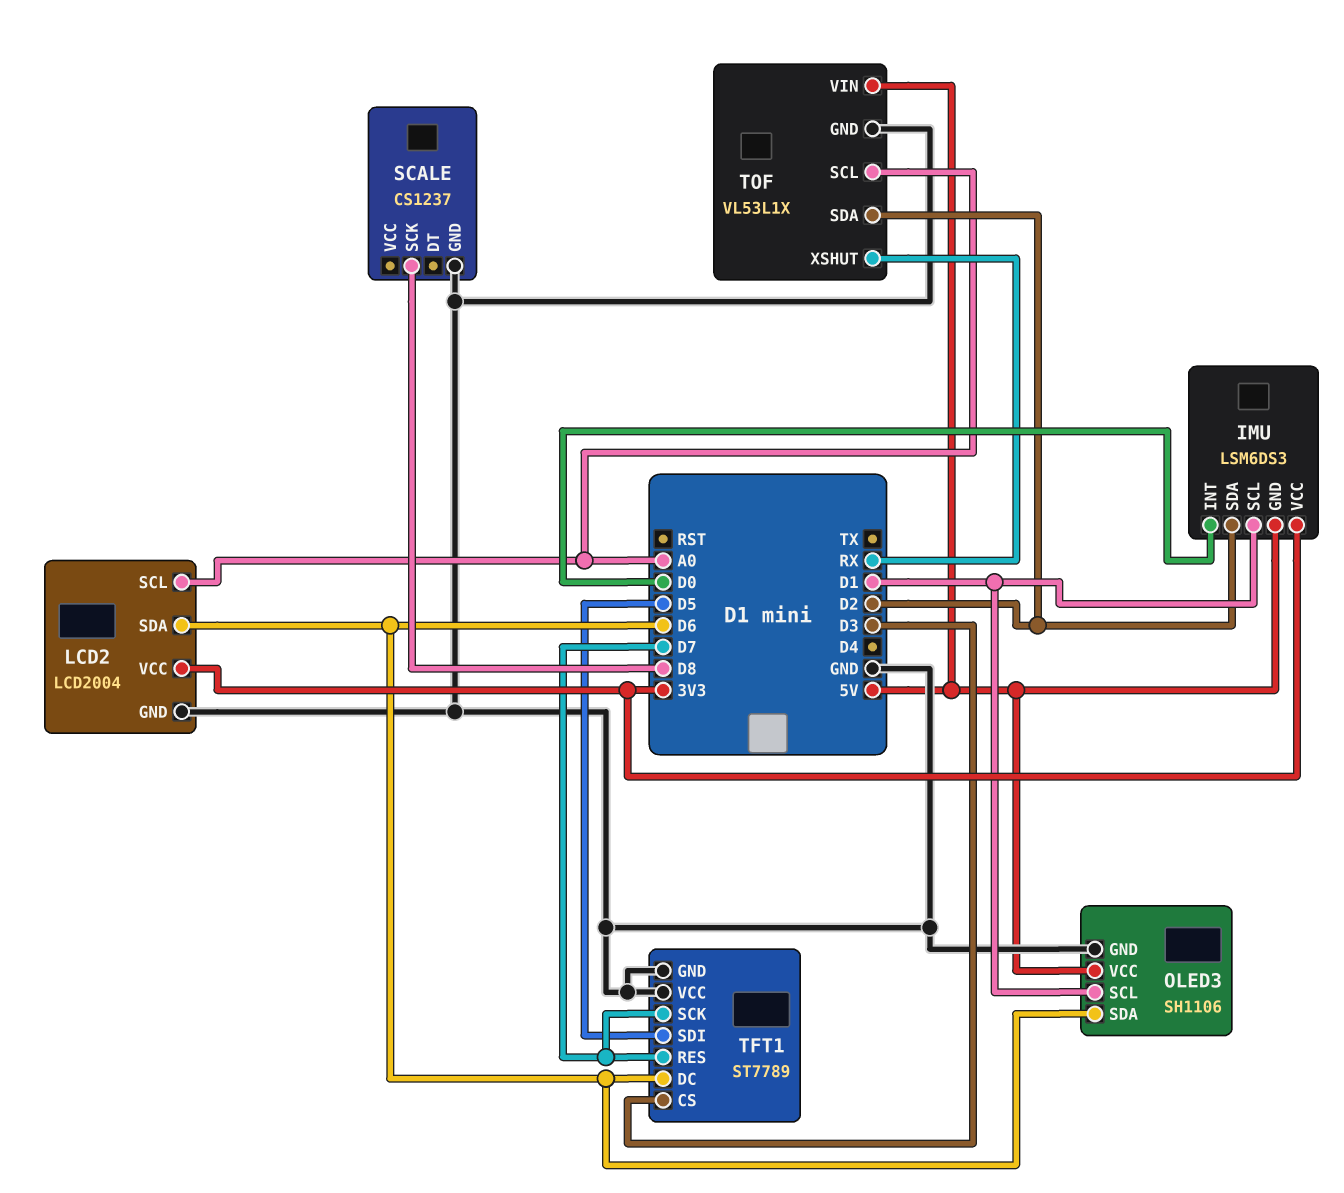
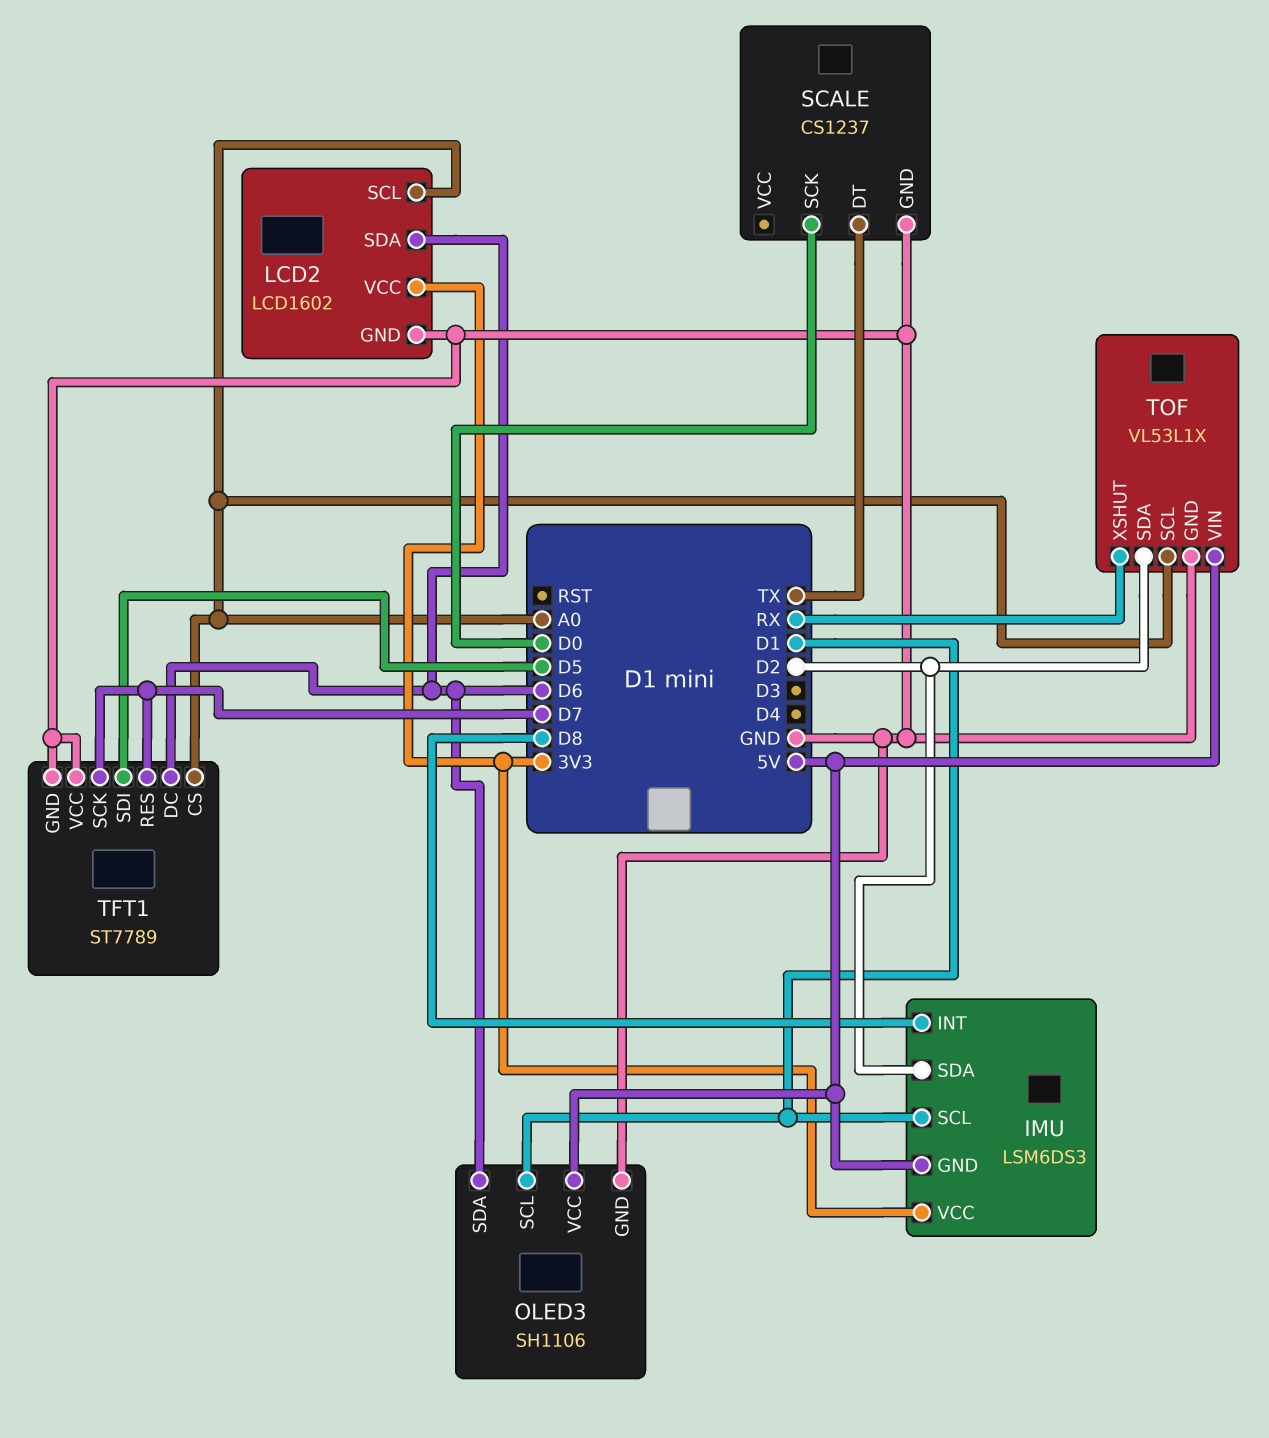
IMU pin INT: D0 -> D8
LCD2: LCD2004 -> LCD1602
SCALE pin DT: none -> TX
SCALE pin SCK: D8 -> D0
TFT1 pin CS: D3 -> A0

